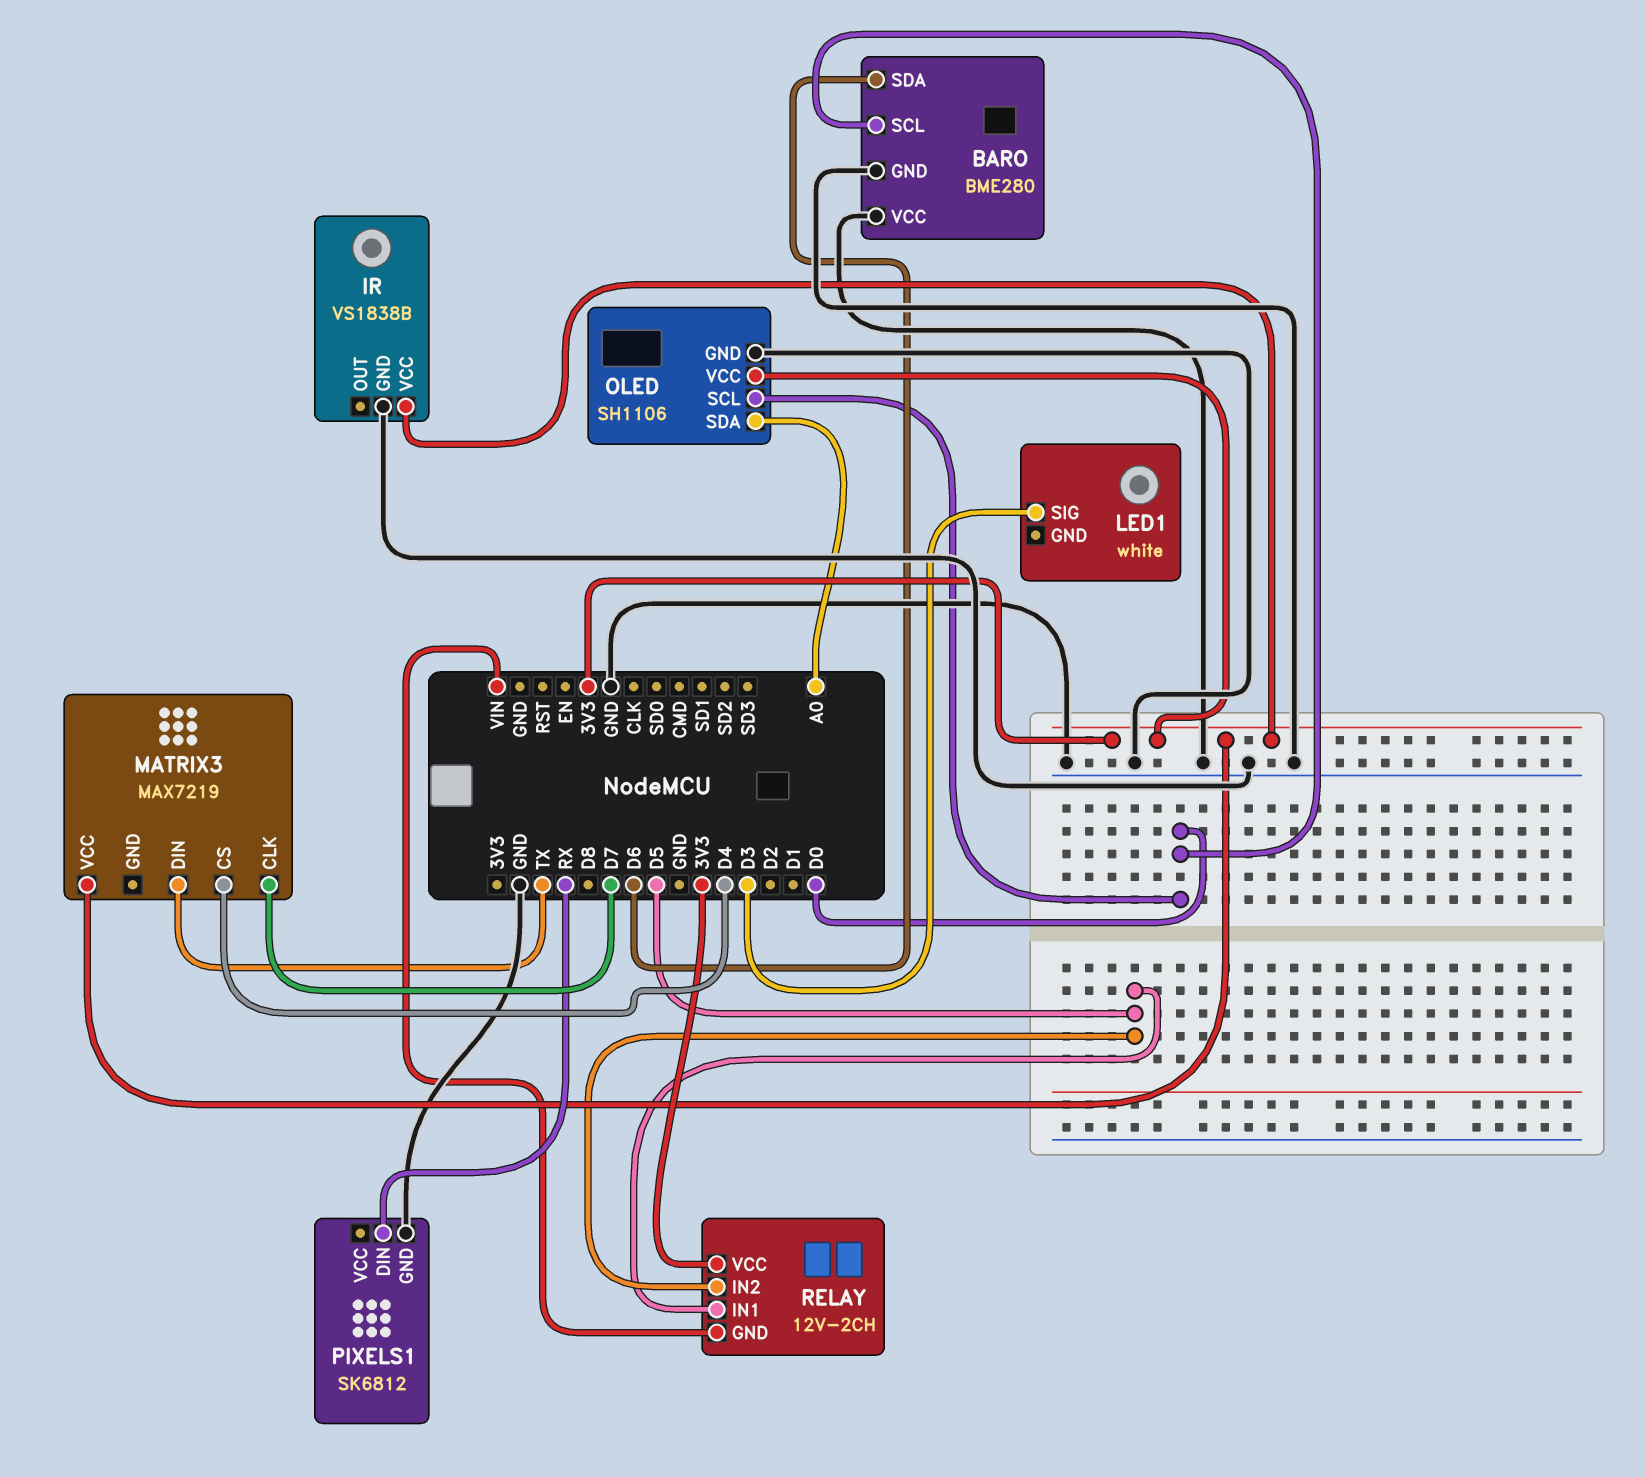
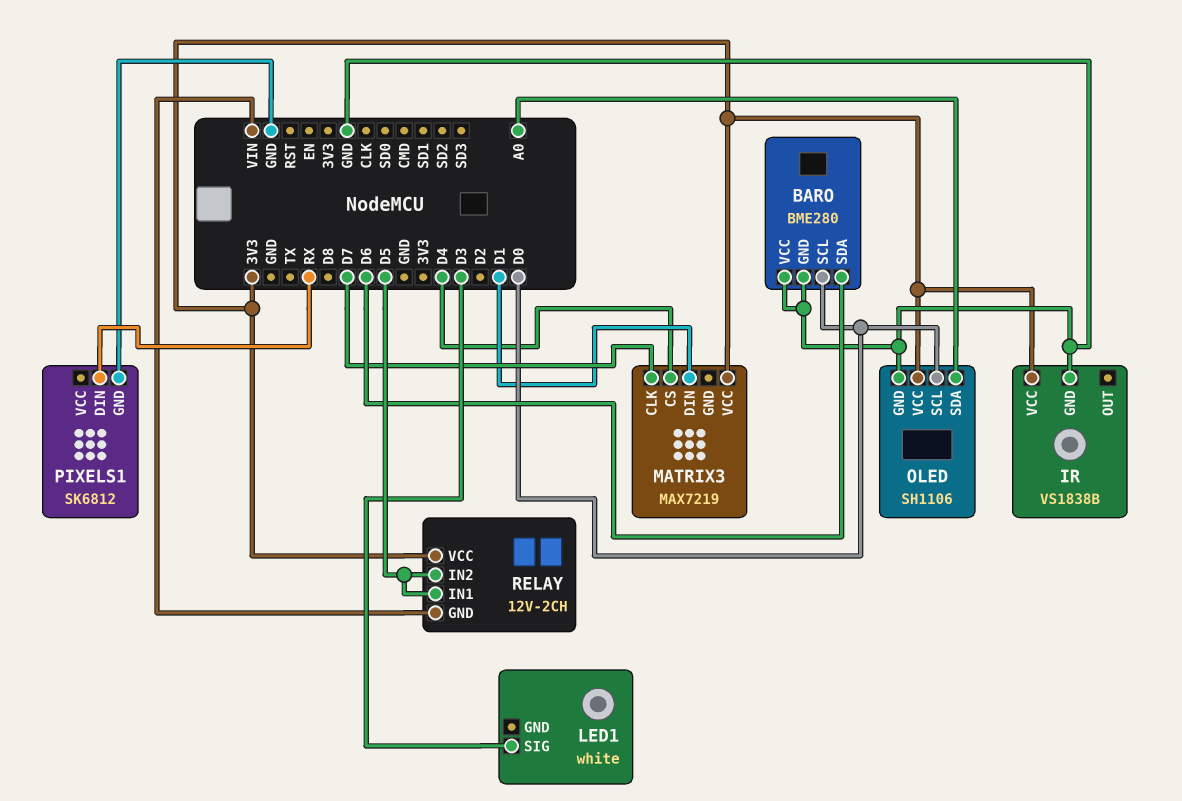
MATRIX3 pin DIN: TX -> D1

